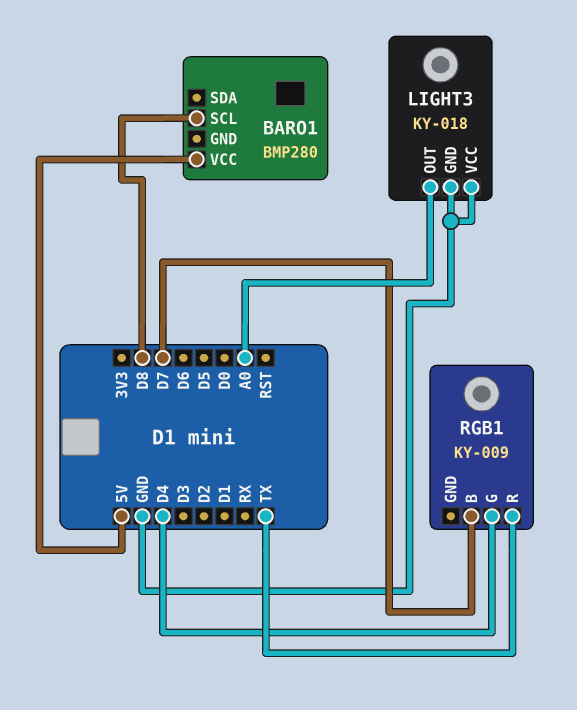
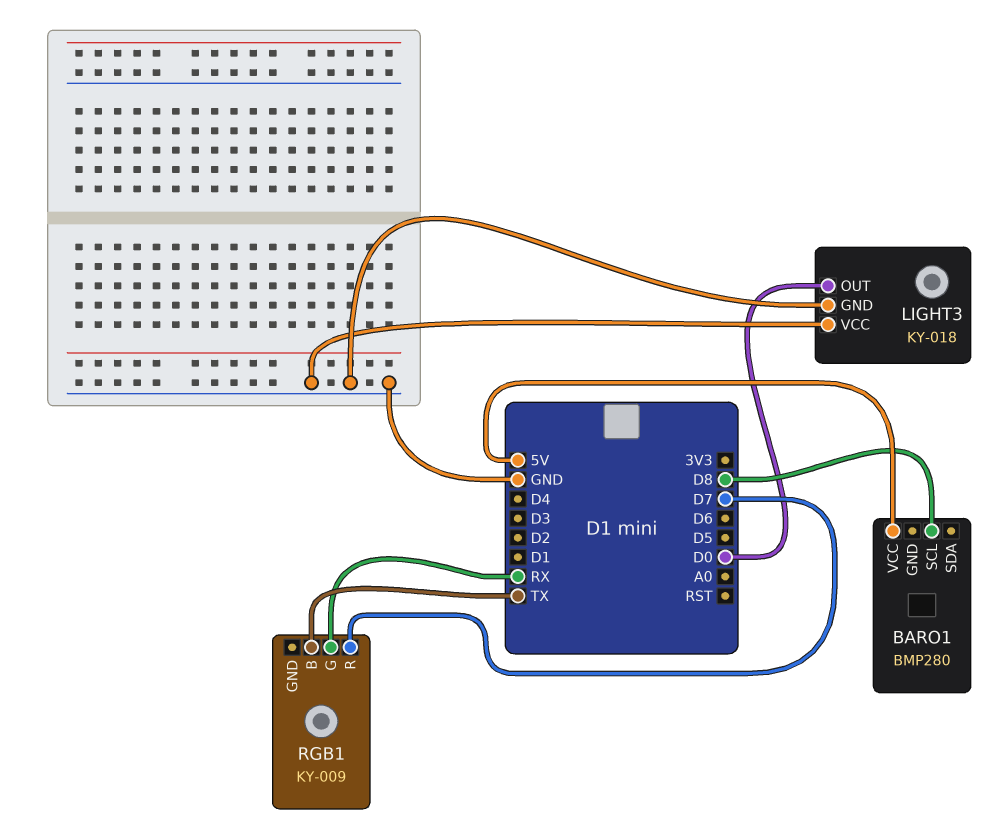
LIGHT3 pin OUT: A0 -> D0
RGB1 pin B: D7 -> TX
RGB1 pin G: D4 -> RX
RGB1 pin R: TX -> D7

